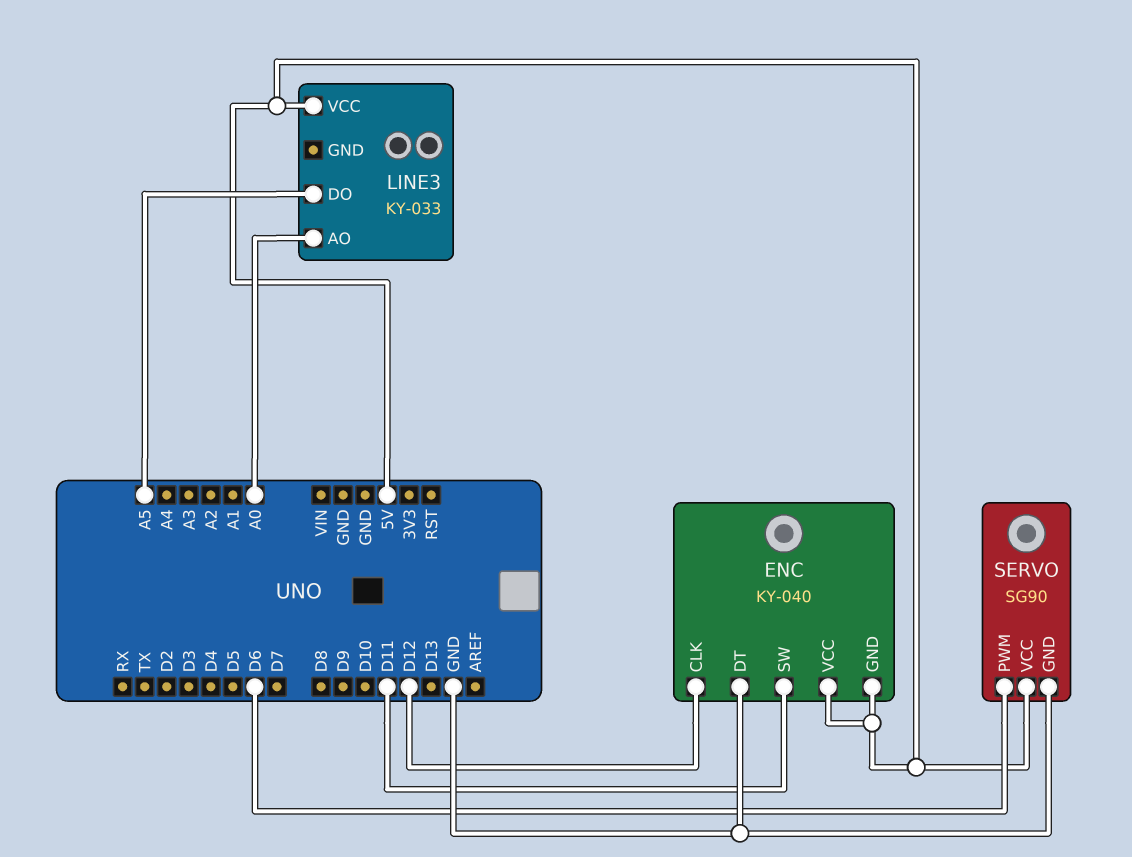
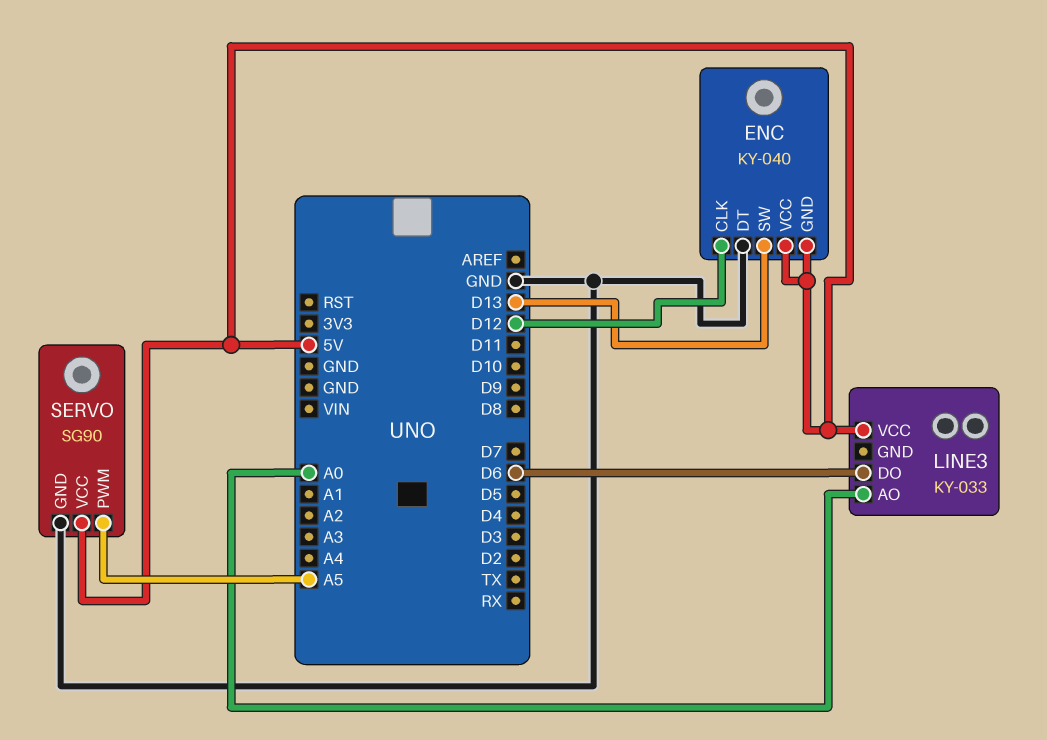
ENC pin SW: D11 -> D13
LINE3 pin DO: A5 -> D6
SERVO pin PWM: D6 -> A5

